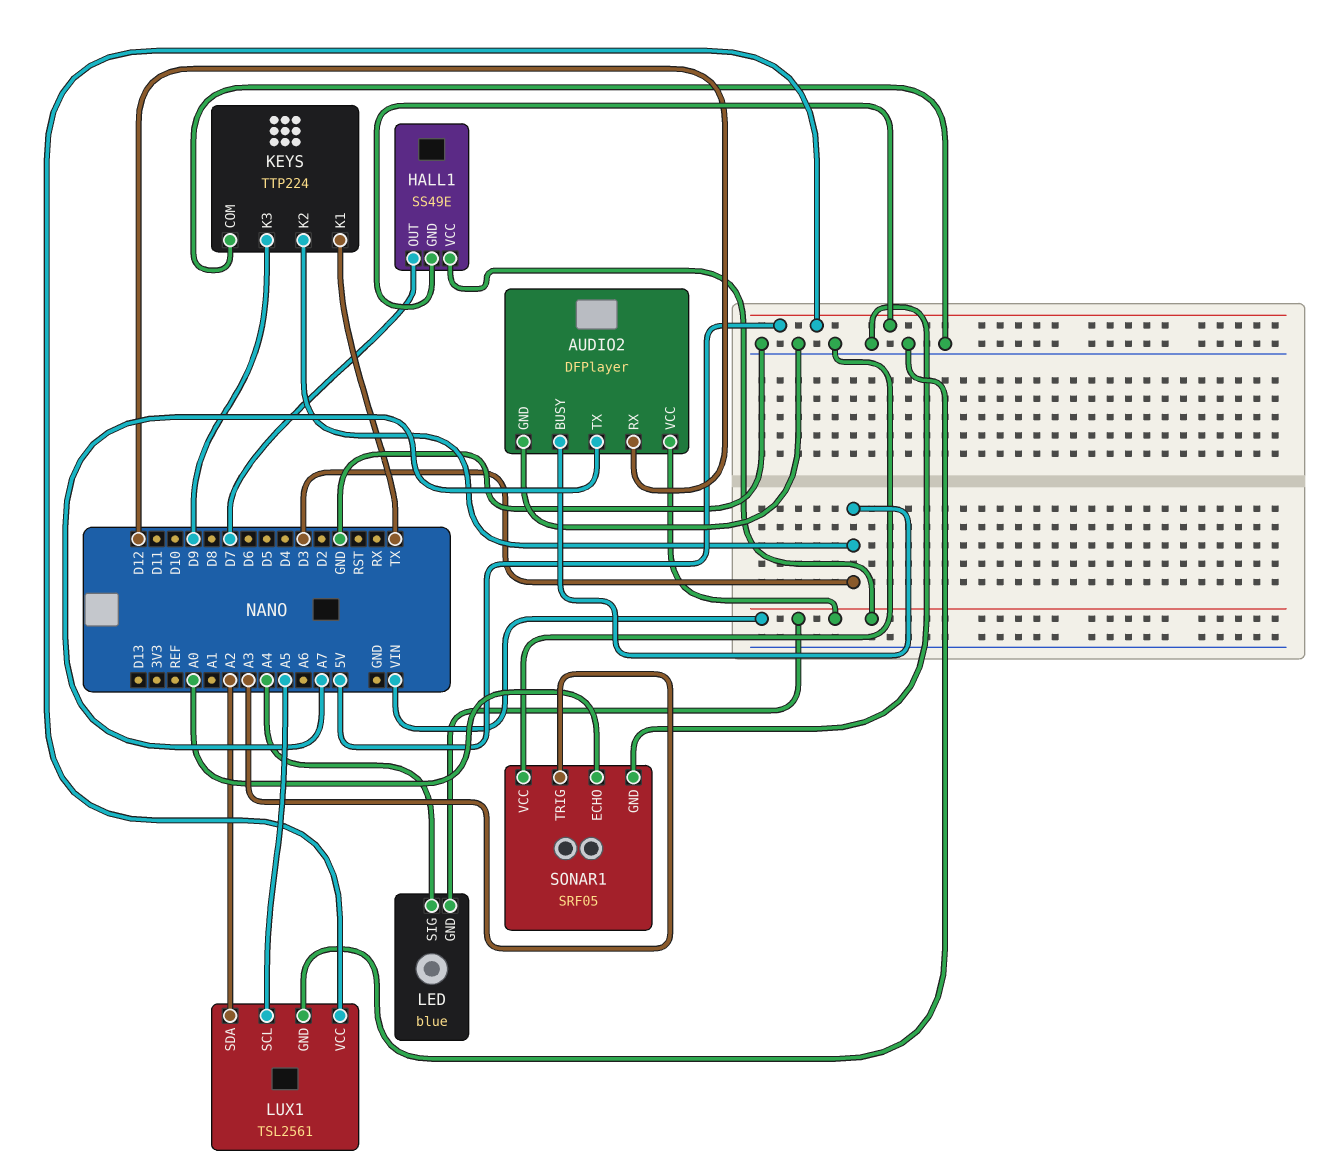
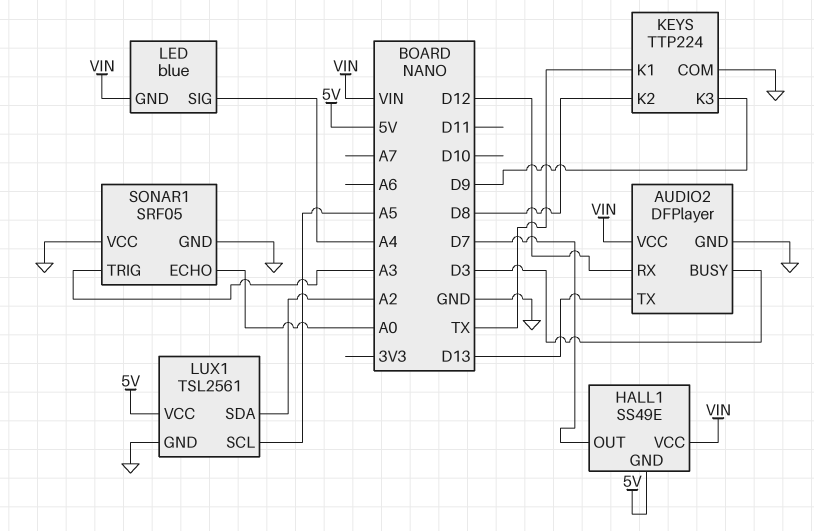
AUDIO2 pin TX: A7 -> D13
KEYS pin K2: D3 -> D8

